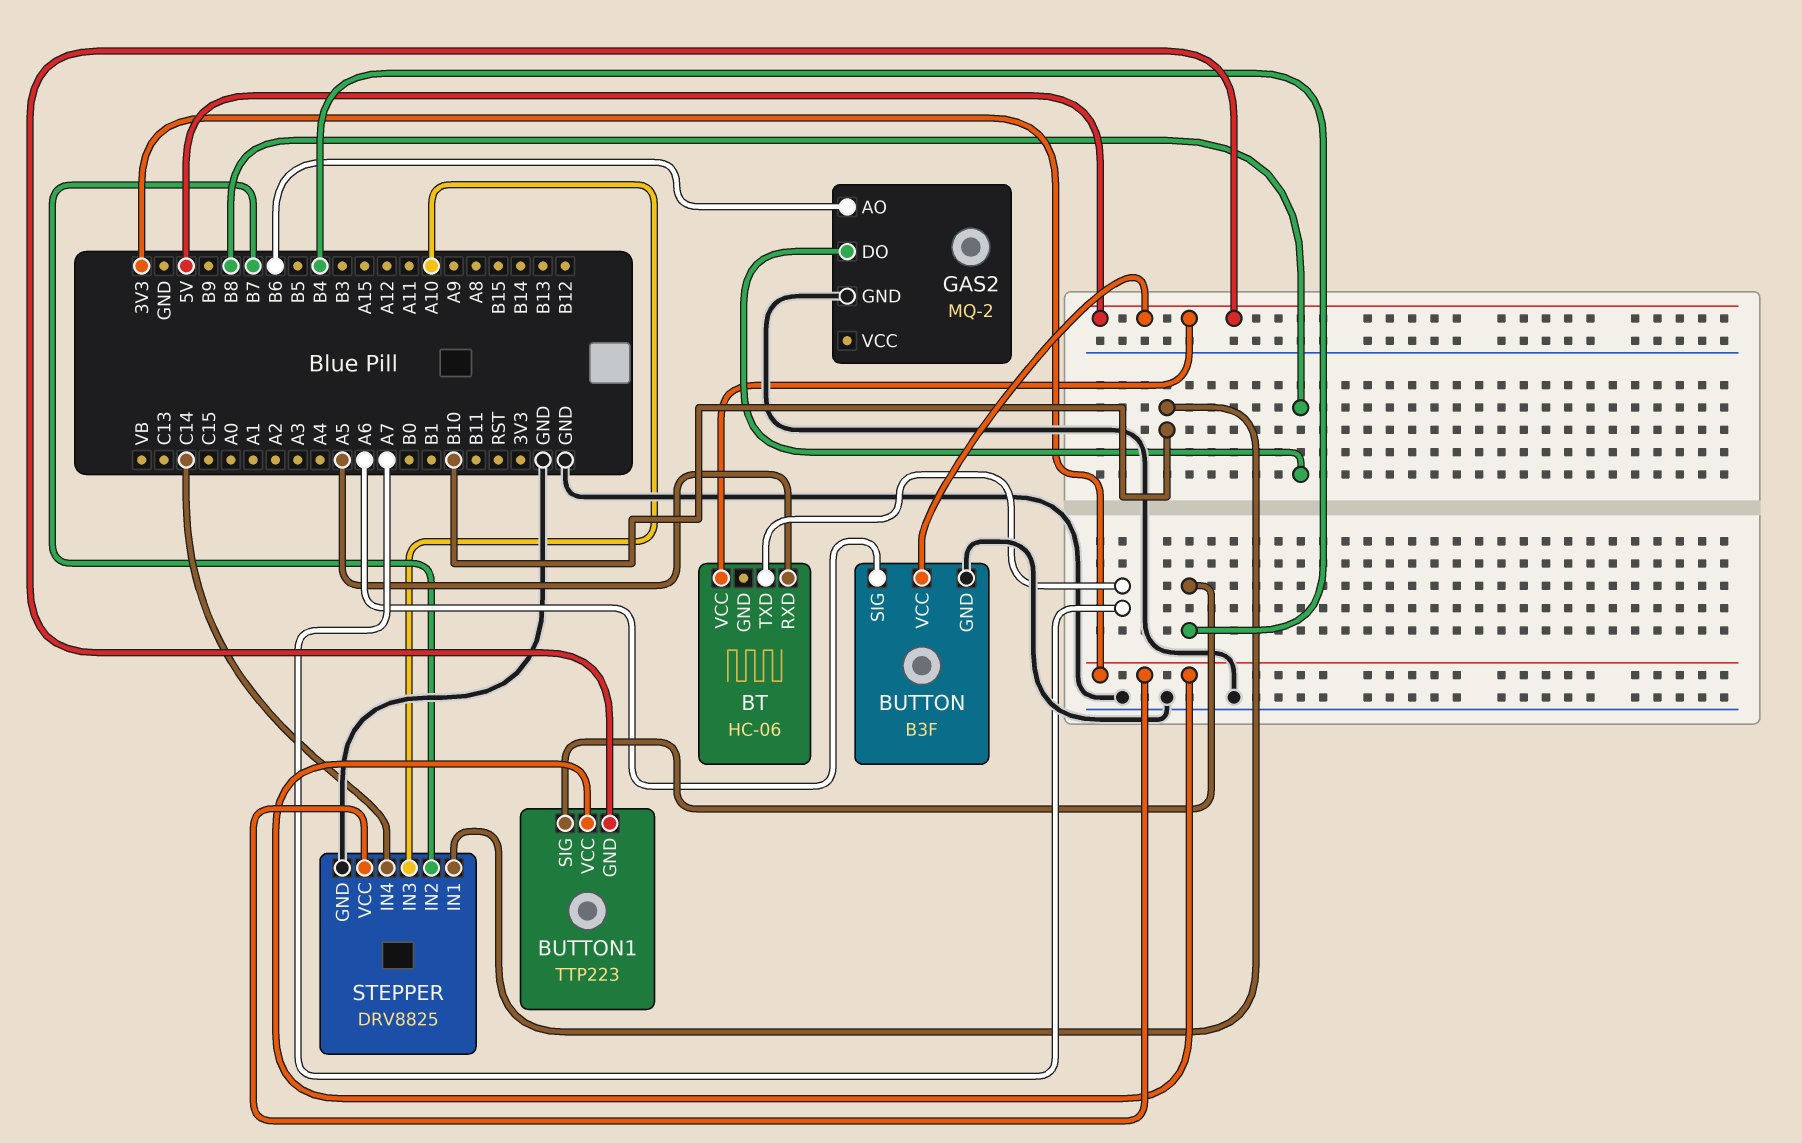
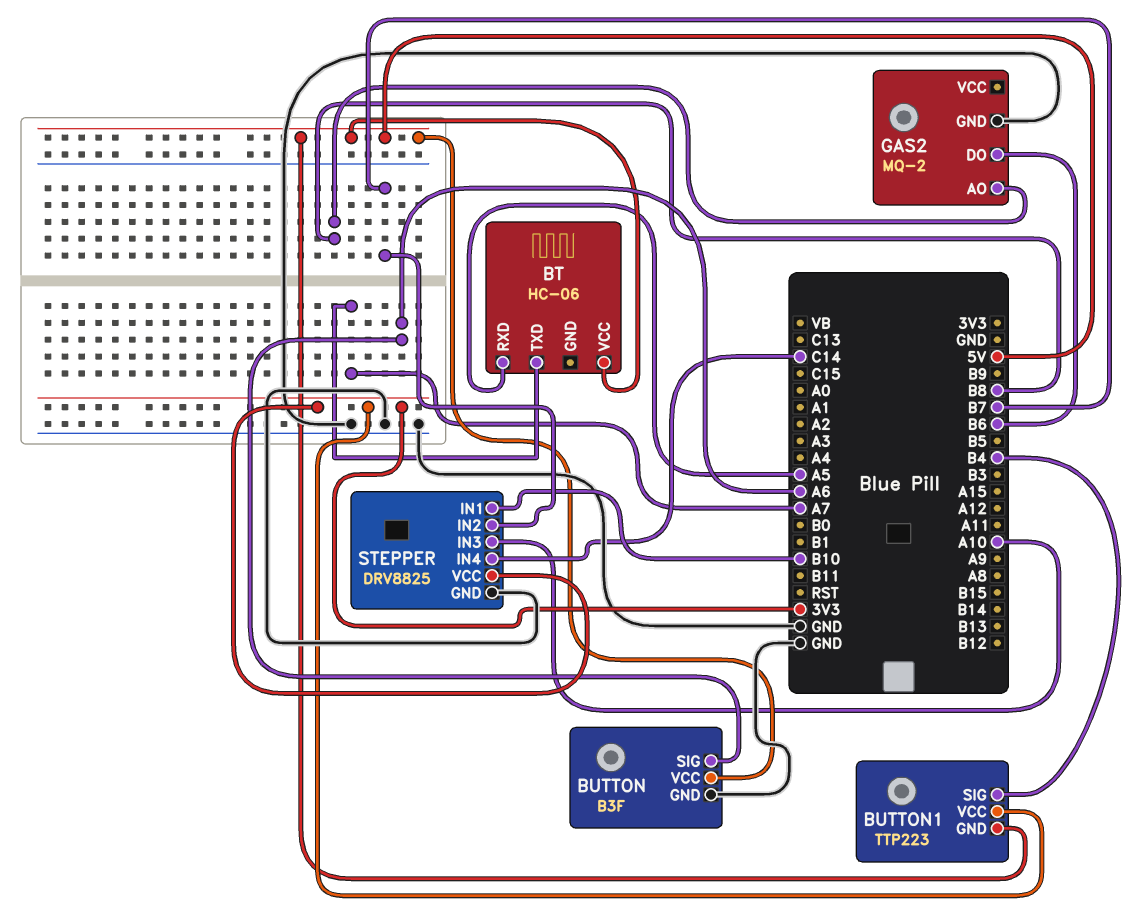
GAS2 pin AO: B6 -> B8
GAS2 pin DO: B8 -> B6

